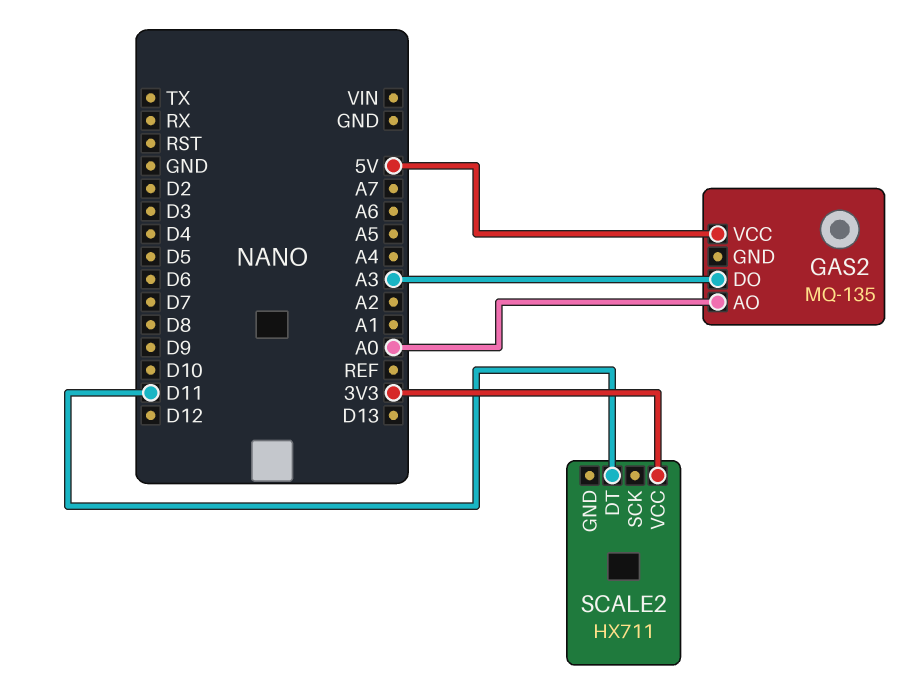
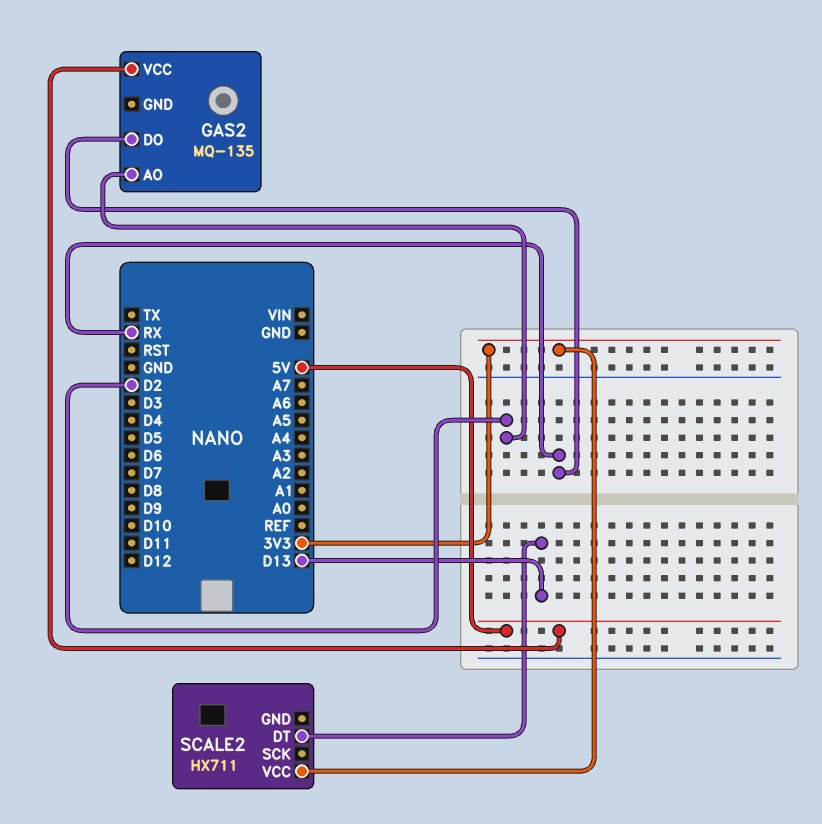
GAS2 pin AO: A0 -> D2
GAS2 pin DO: A3 -> RX
SCALE2 pin DT: D11 -> D13

